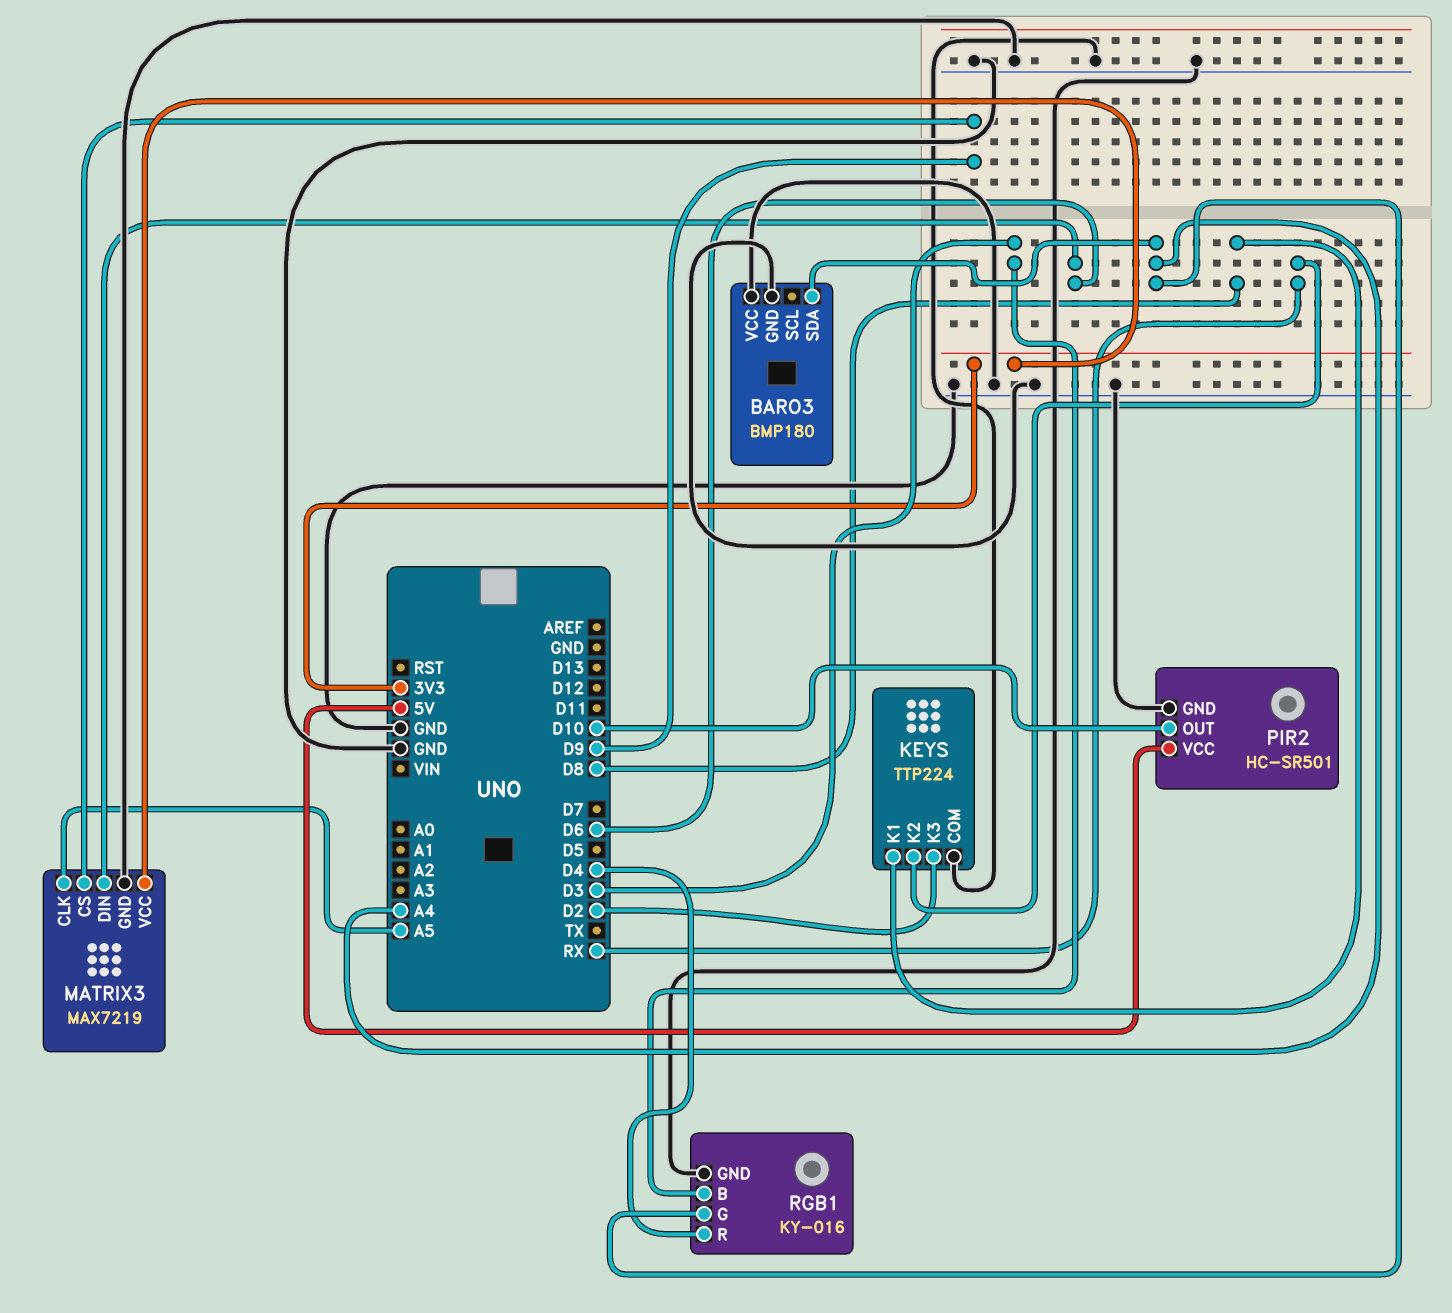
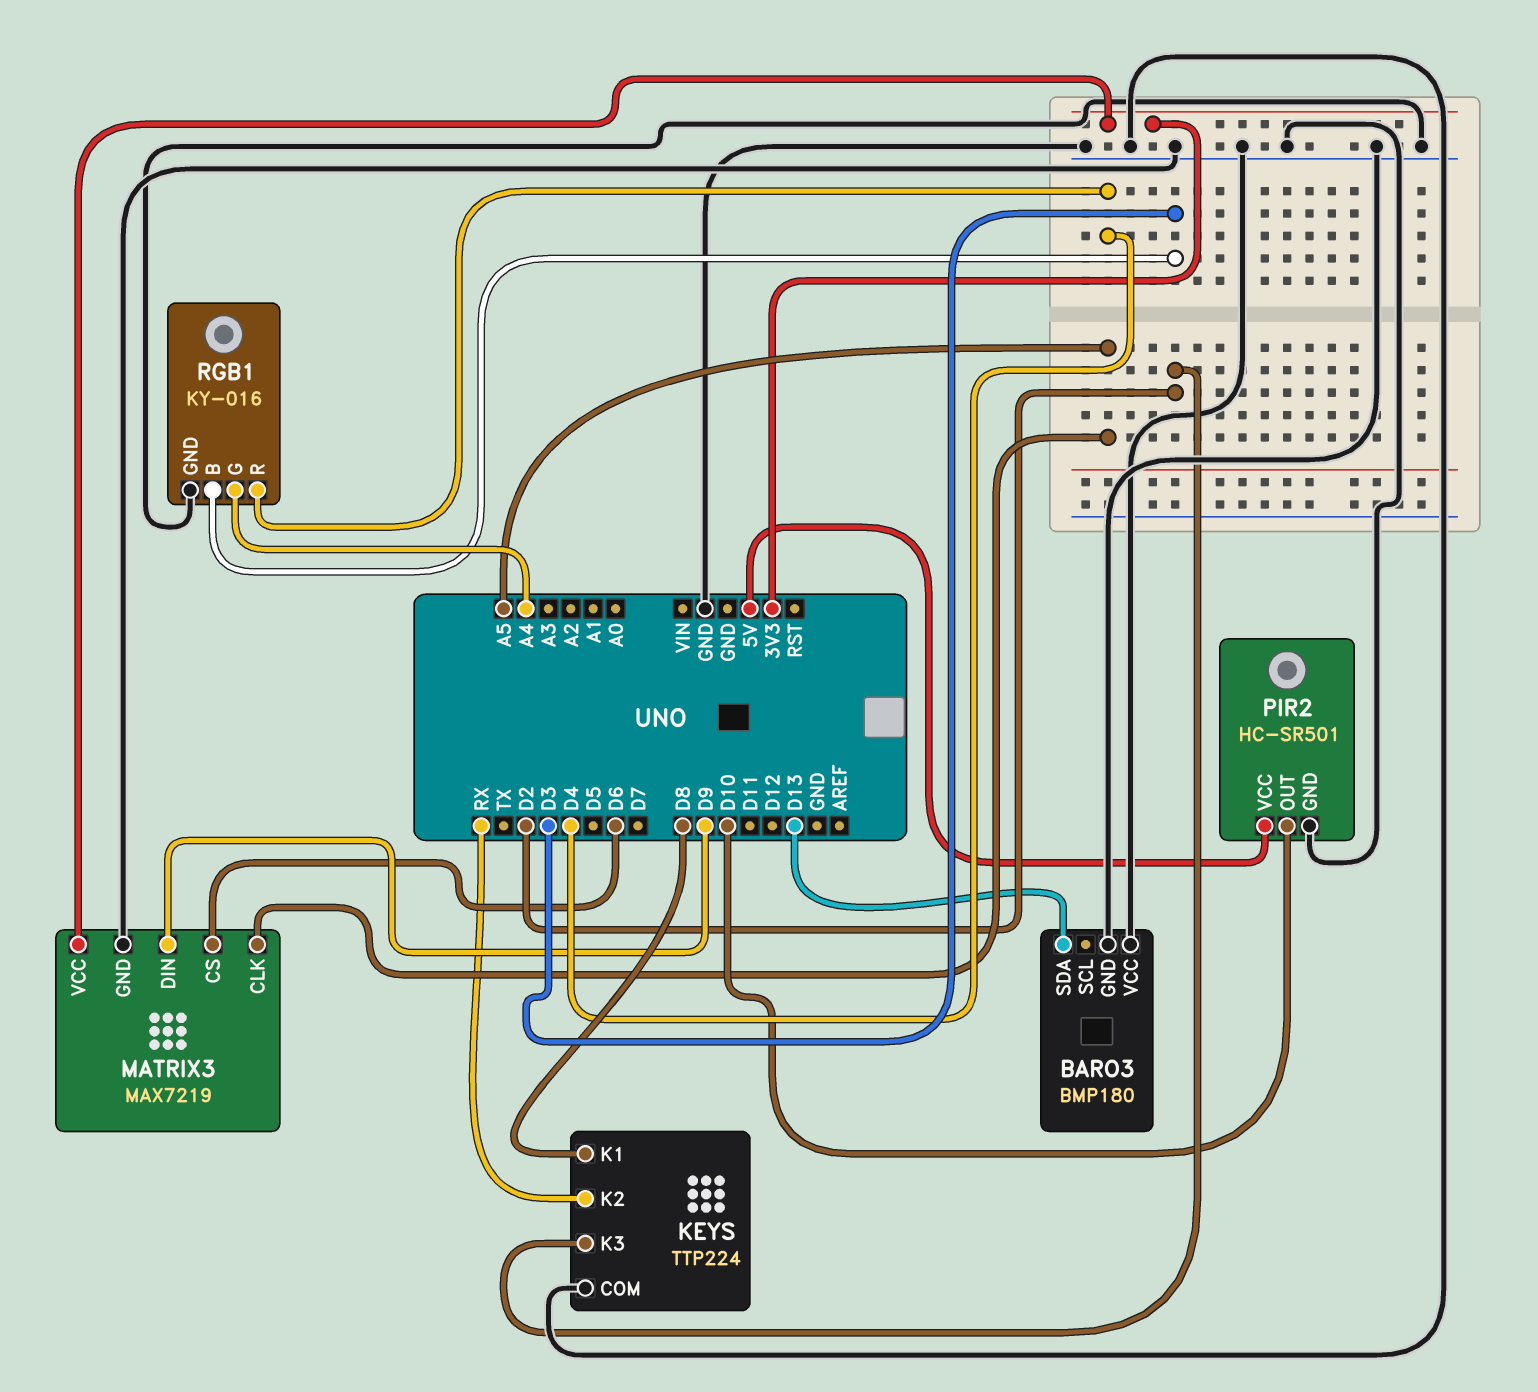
BARO3 pin SDA: A4 -> D13
MATRIX3 pin CS: D9 -> D6
MATRIX3 pin DIN: D6 -> D9

